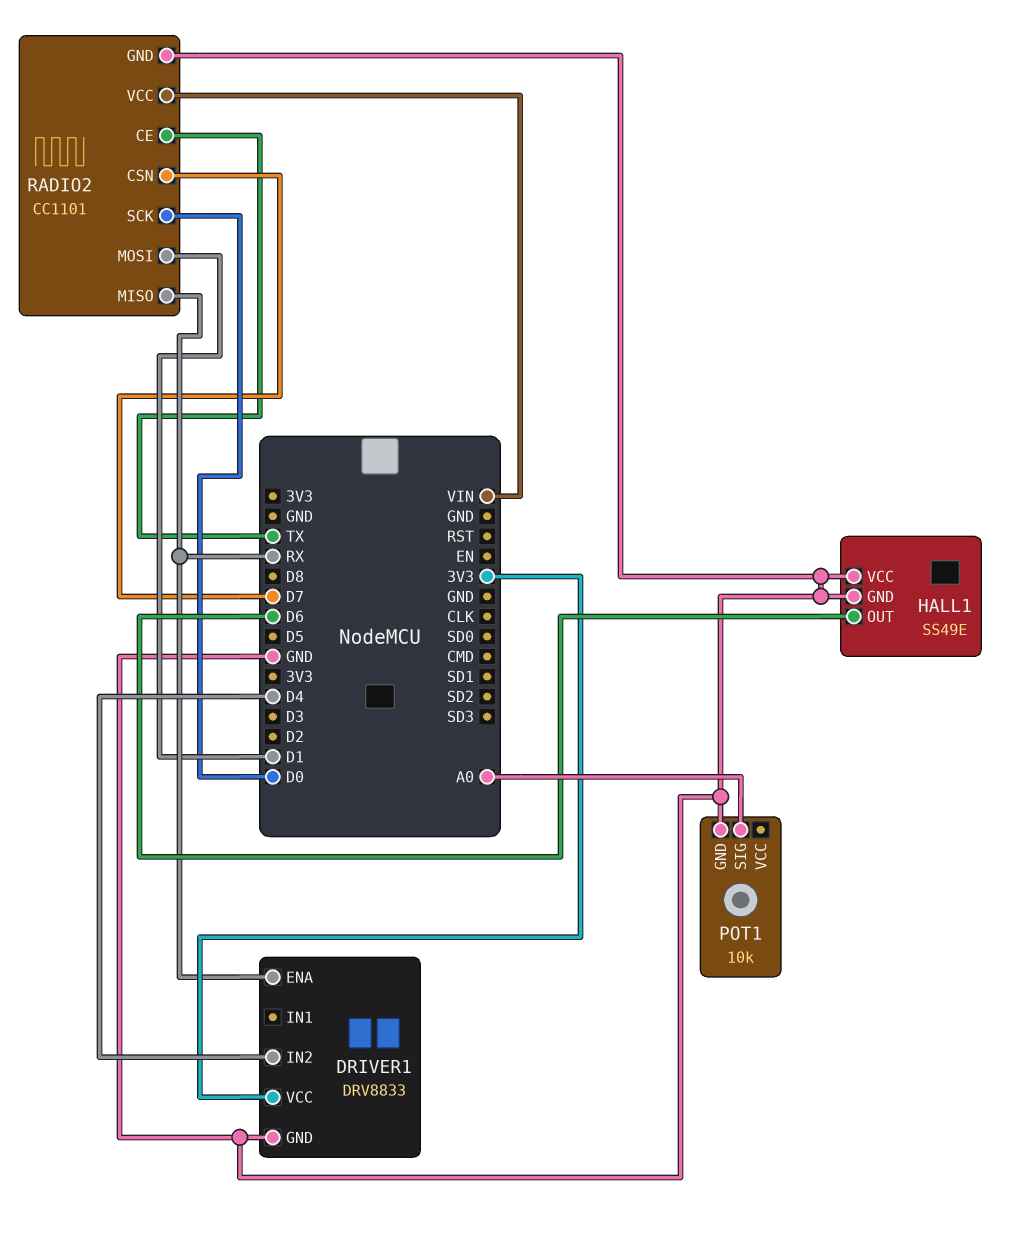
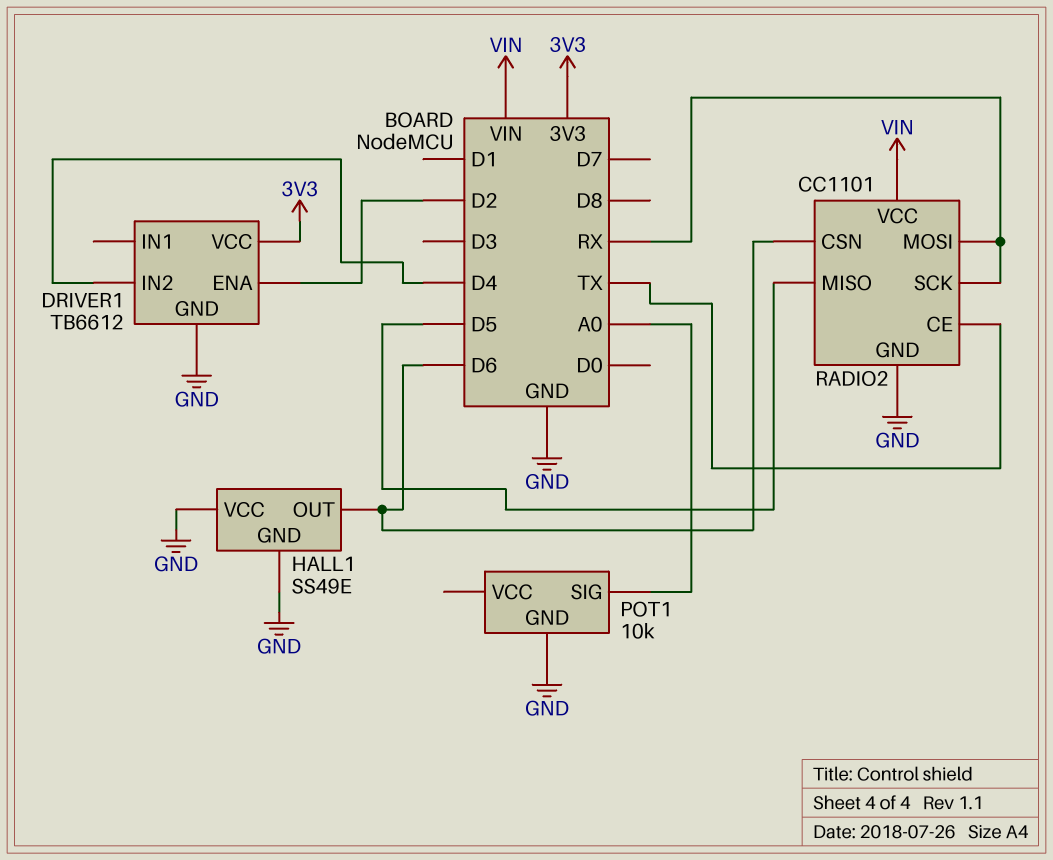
DRIVER1: DRV8833 -> TB6612
DRIVER1 pin ENA: RX -> D2
RADIO2 pin CSN: D7 -> D6
RADIO2 pin MISO: RX -> D5
RADIO2 pin MOSI: D1 -> RX
RADIO2 pin SCK: D0 -> RX

